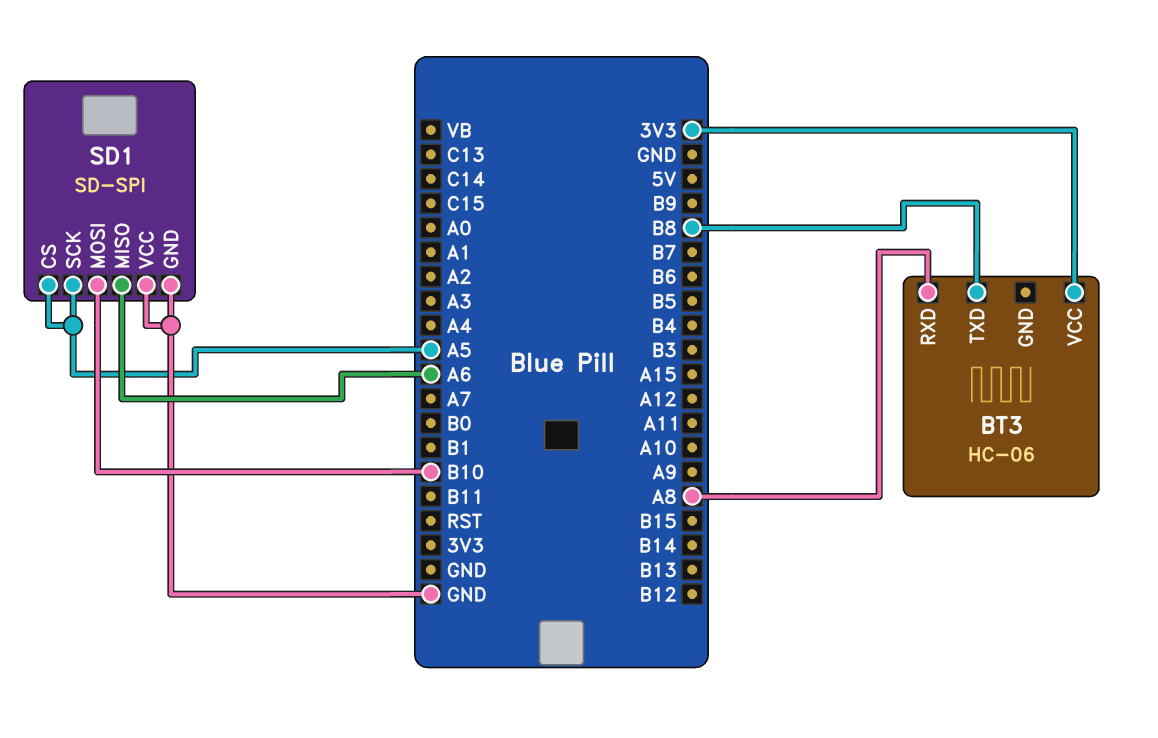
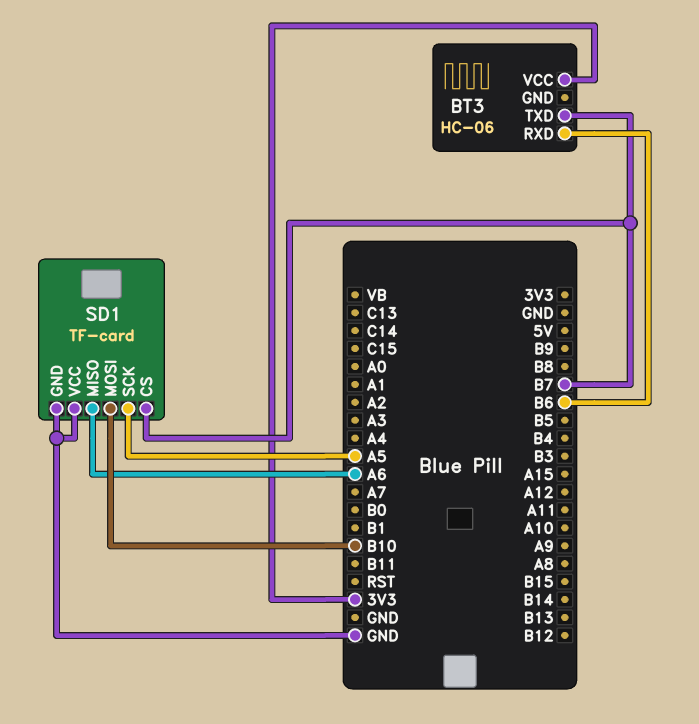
BT3 pin RXD: A8 -> B6
BT3 pin TXD: B8 -> B7
SD1: SD-SPI -> TF-card
SD1 pin CS: A5 -> B7

